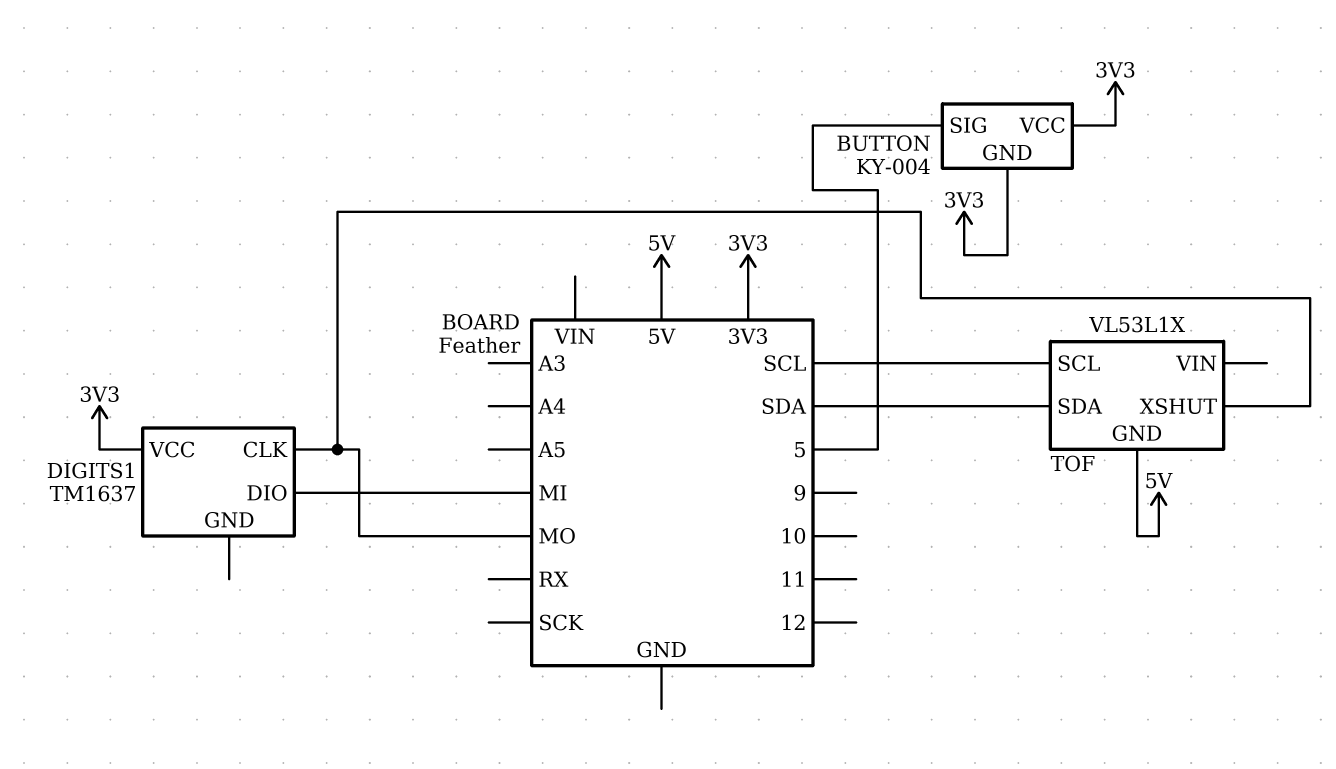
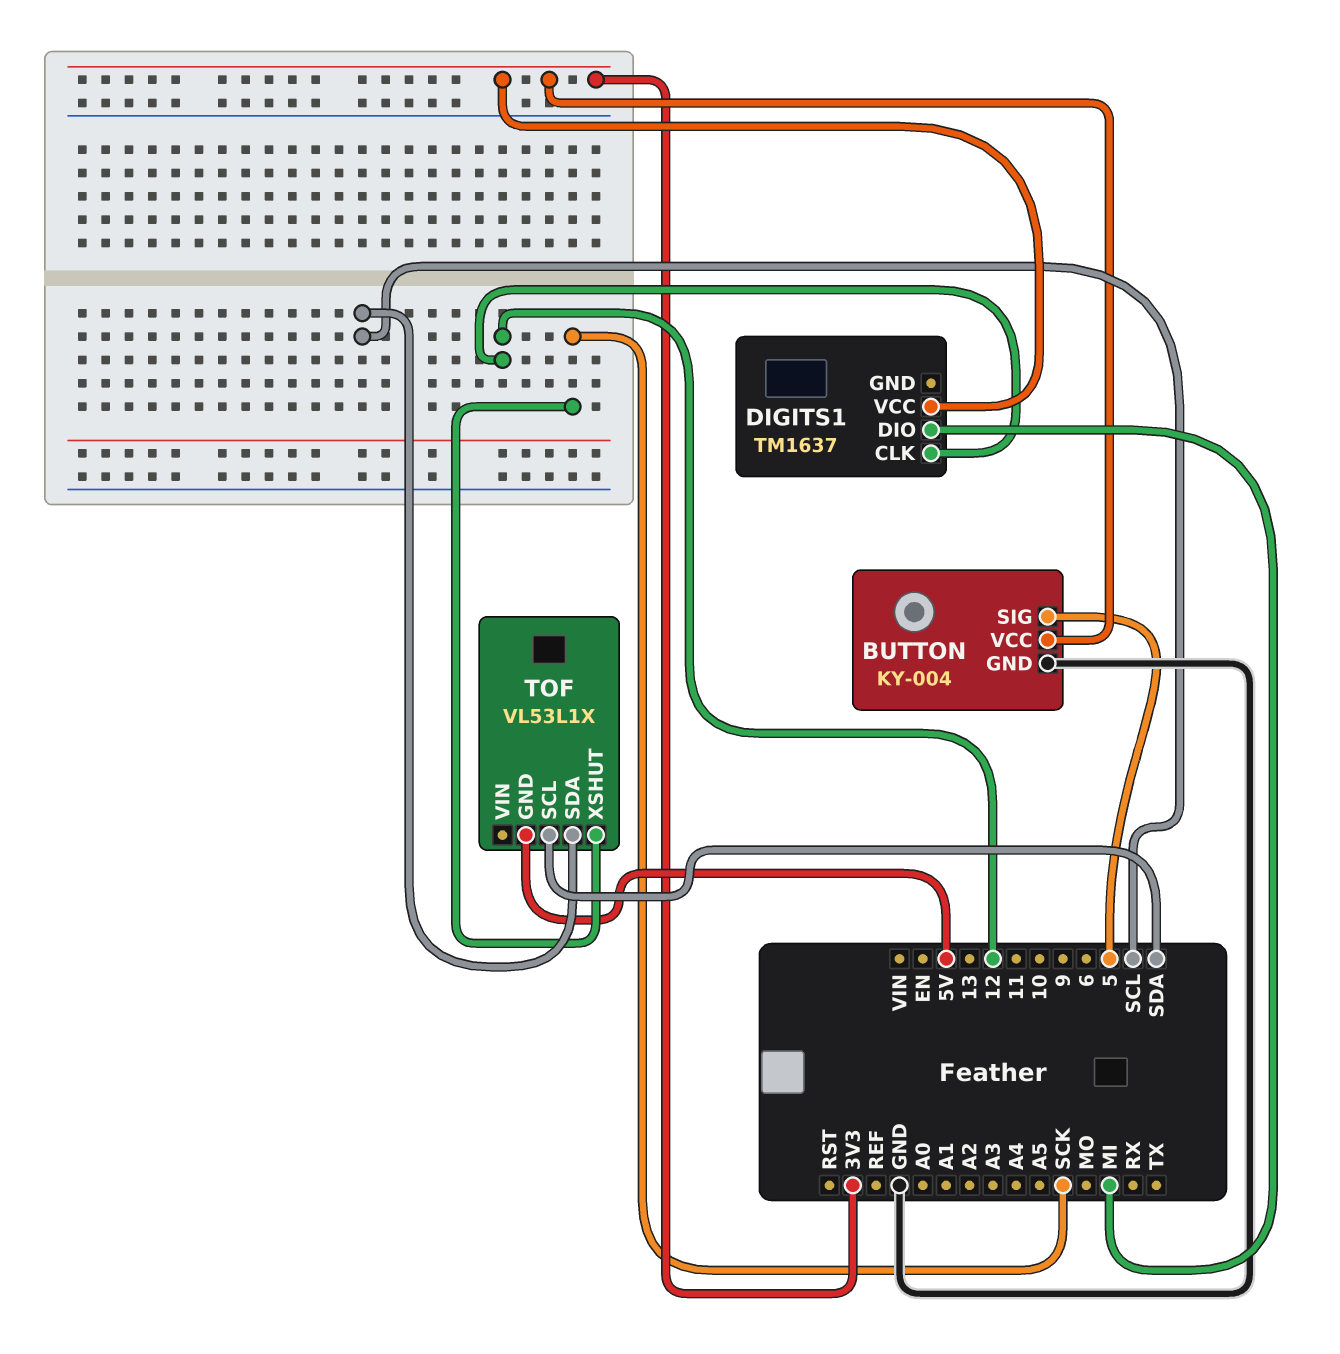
BUTTON pin GND: 3V3 -> GND
DIGITS1 pin CLK: MO -> 12
TOF pin SCL: SCL -> SDA
TOF pin SDA: SDA -> SCL
TOF pin XSHUT: MO -> SCK

